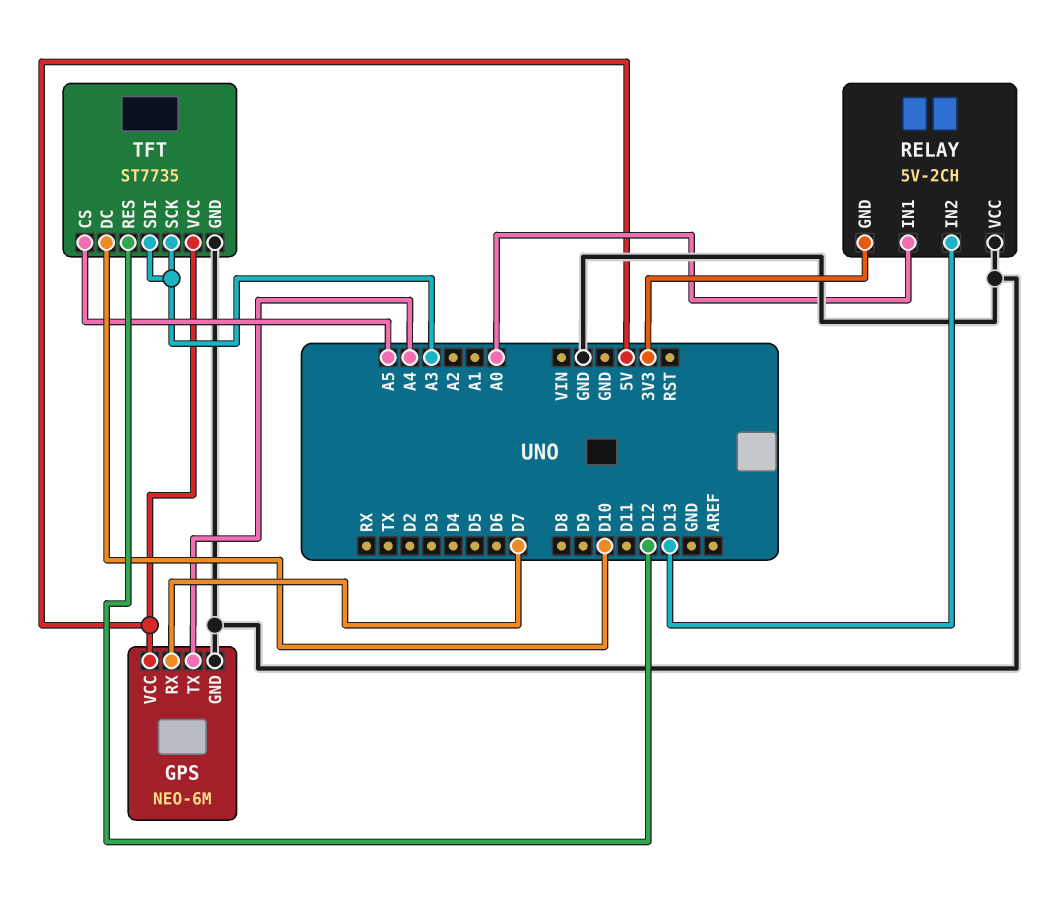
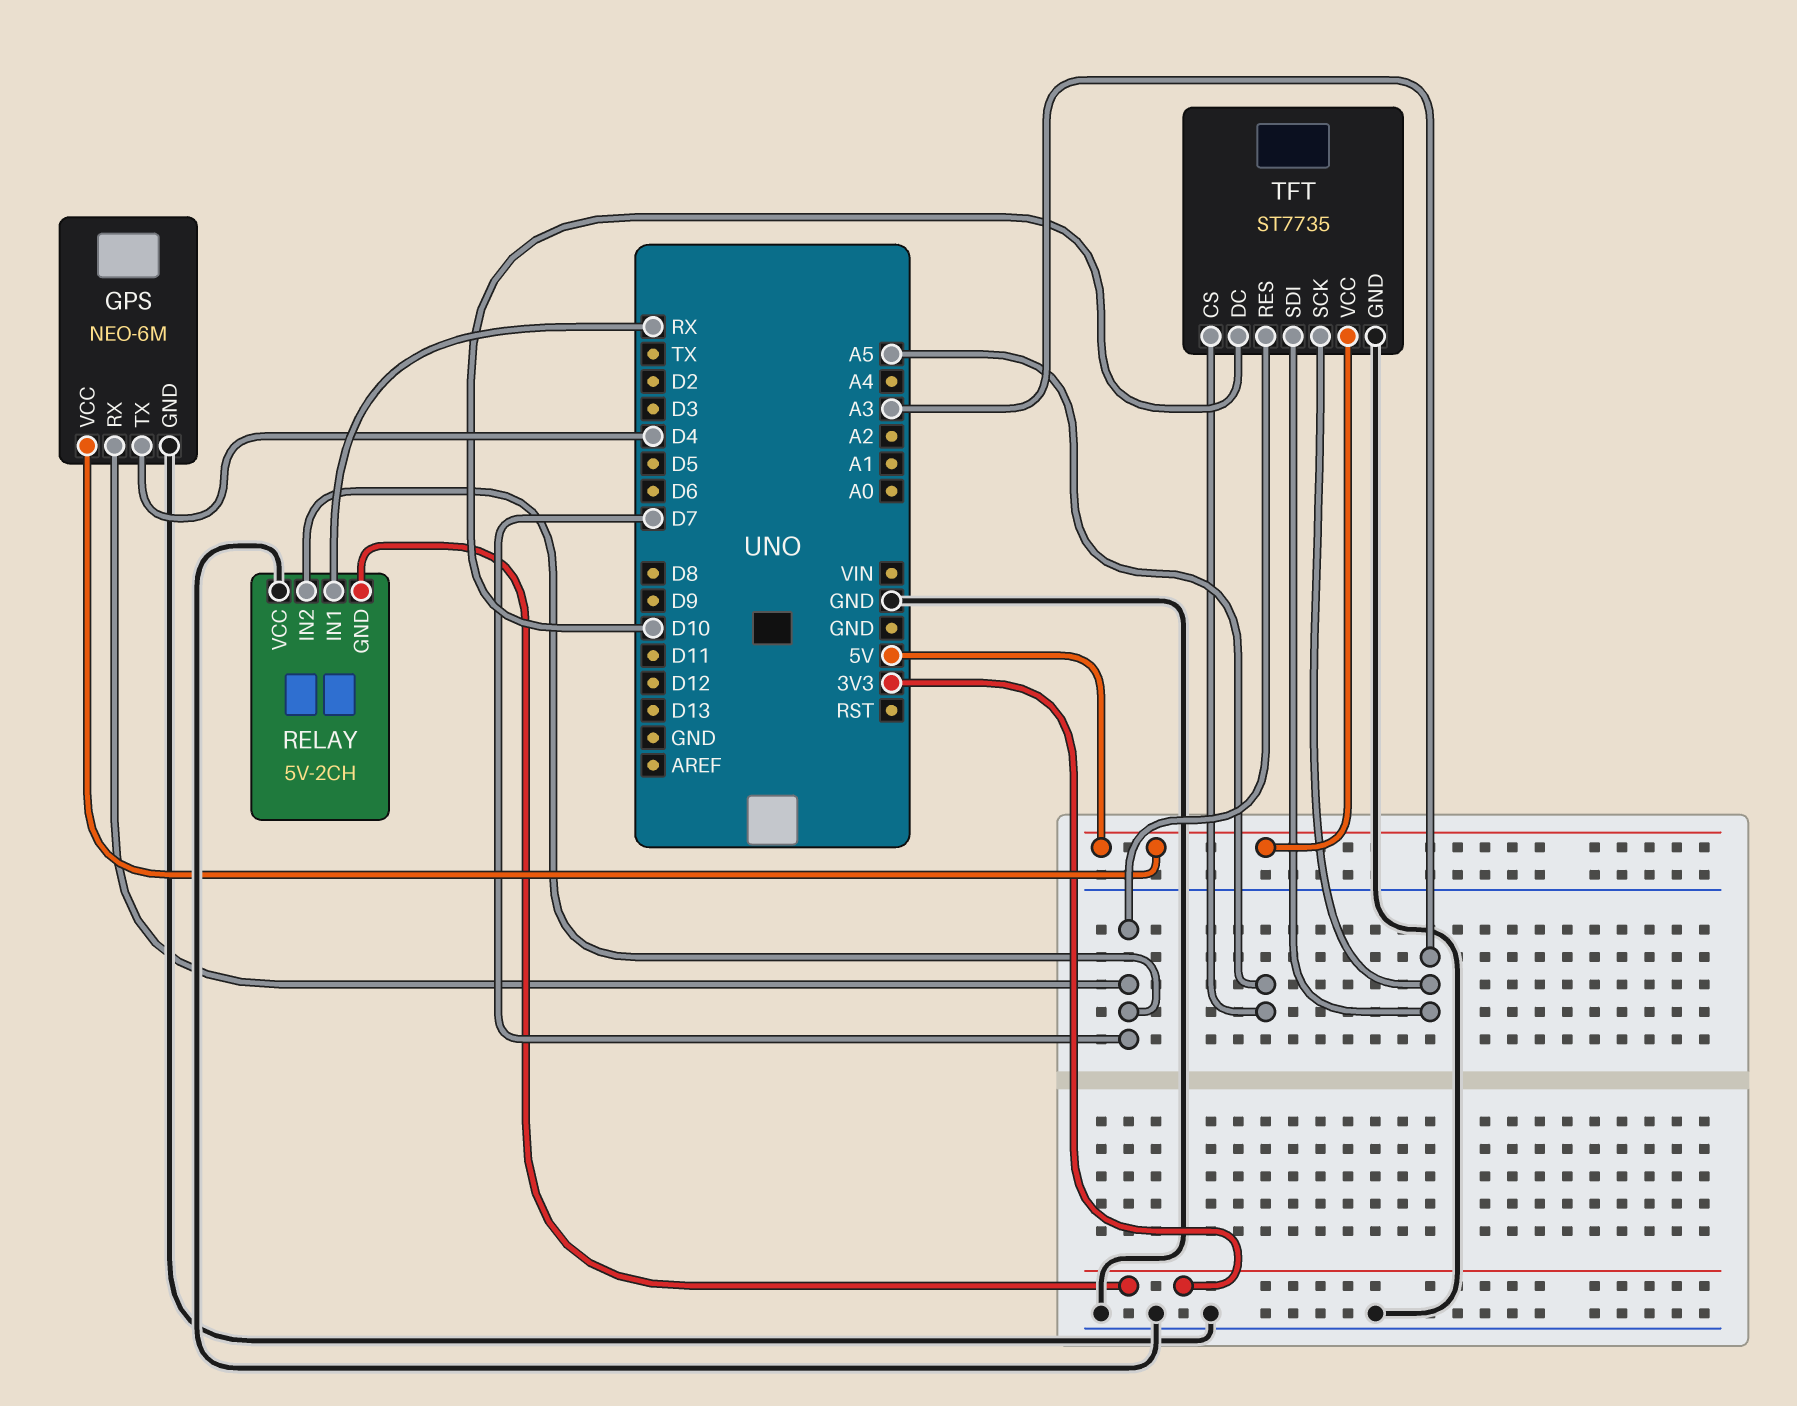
GPS pin TX: A4 -> D4
RELAY pin IN1: A0 -> RX
RELAY pin IN2: D13 -> D7
TFT pin RES: D12 -> D7

